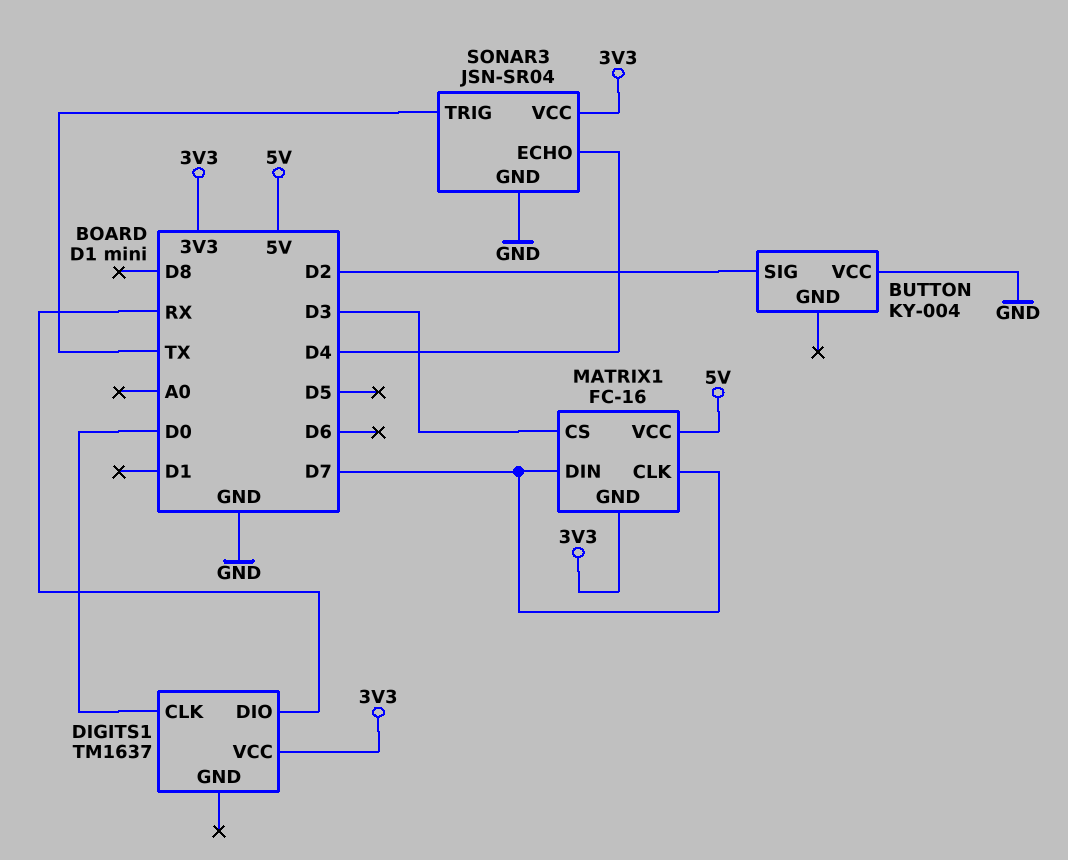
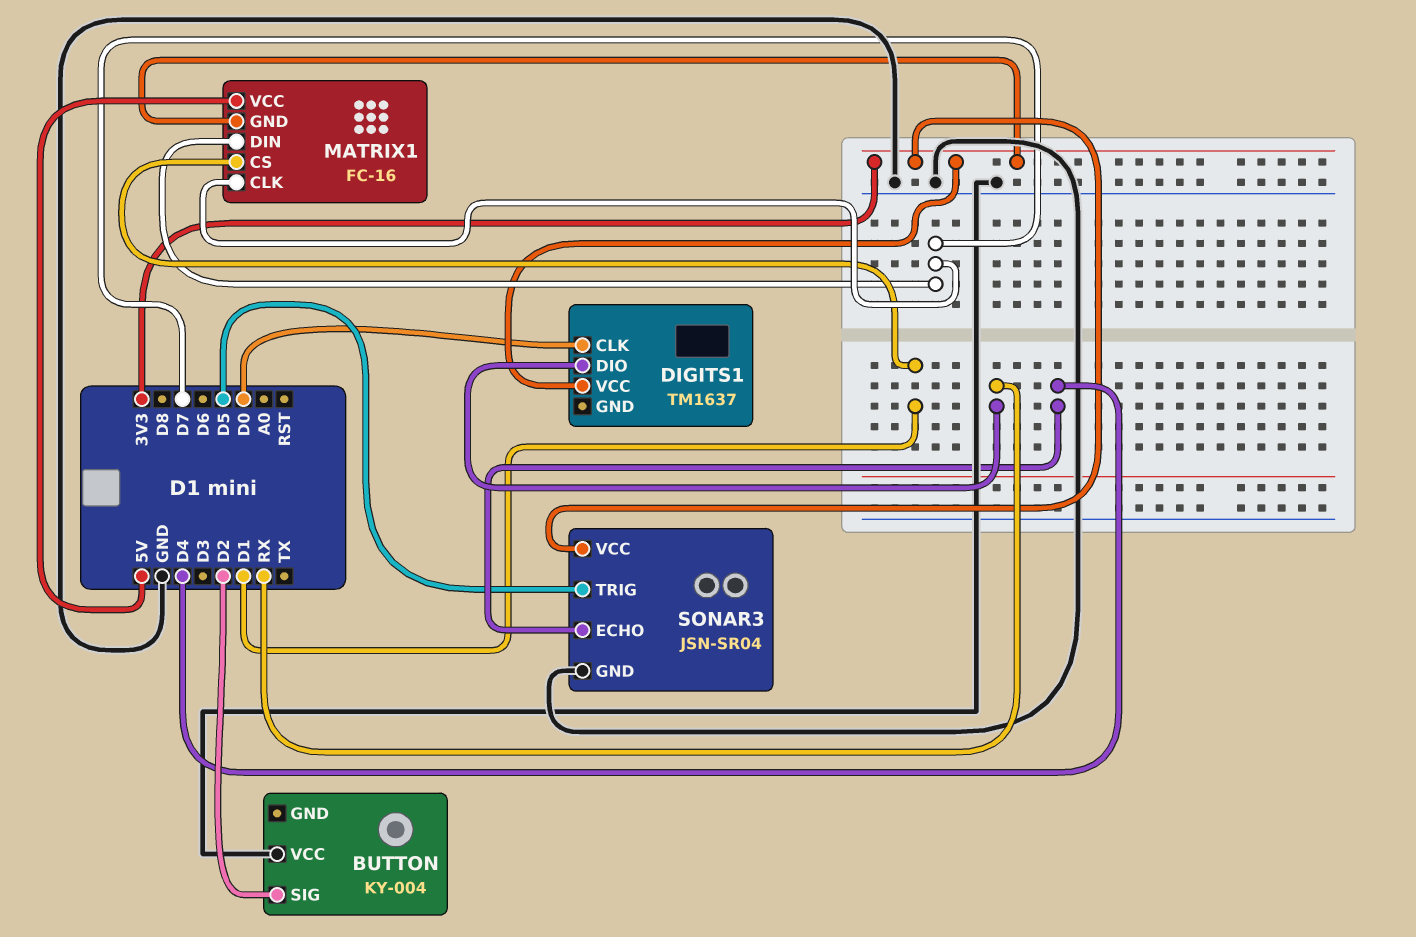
MATRIX1 pin CS: D3 -> D1
SONAR3 pin TRIG: TX -> D5

